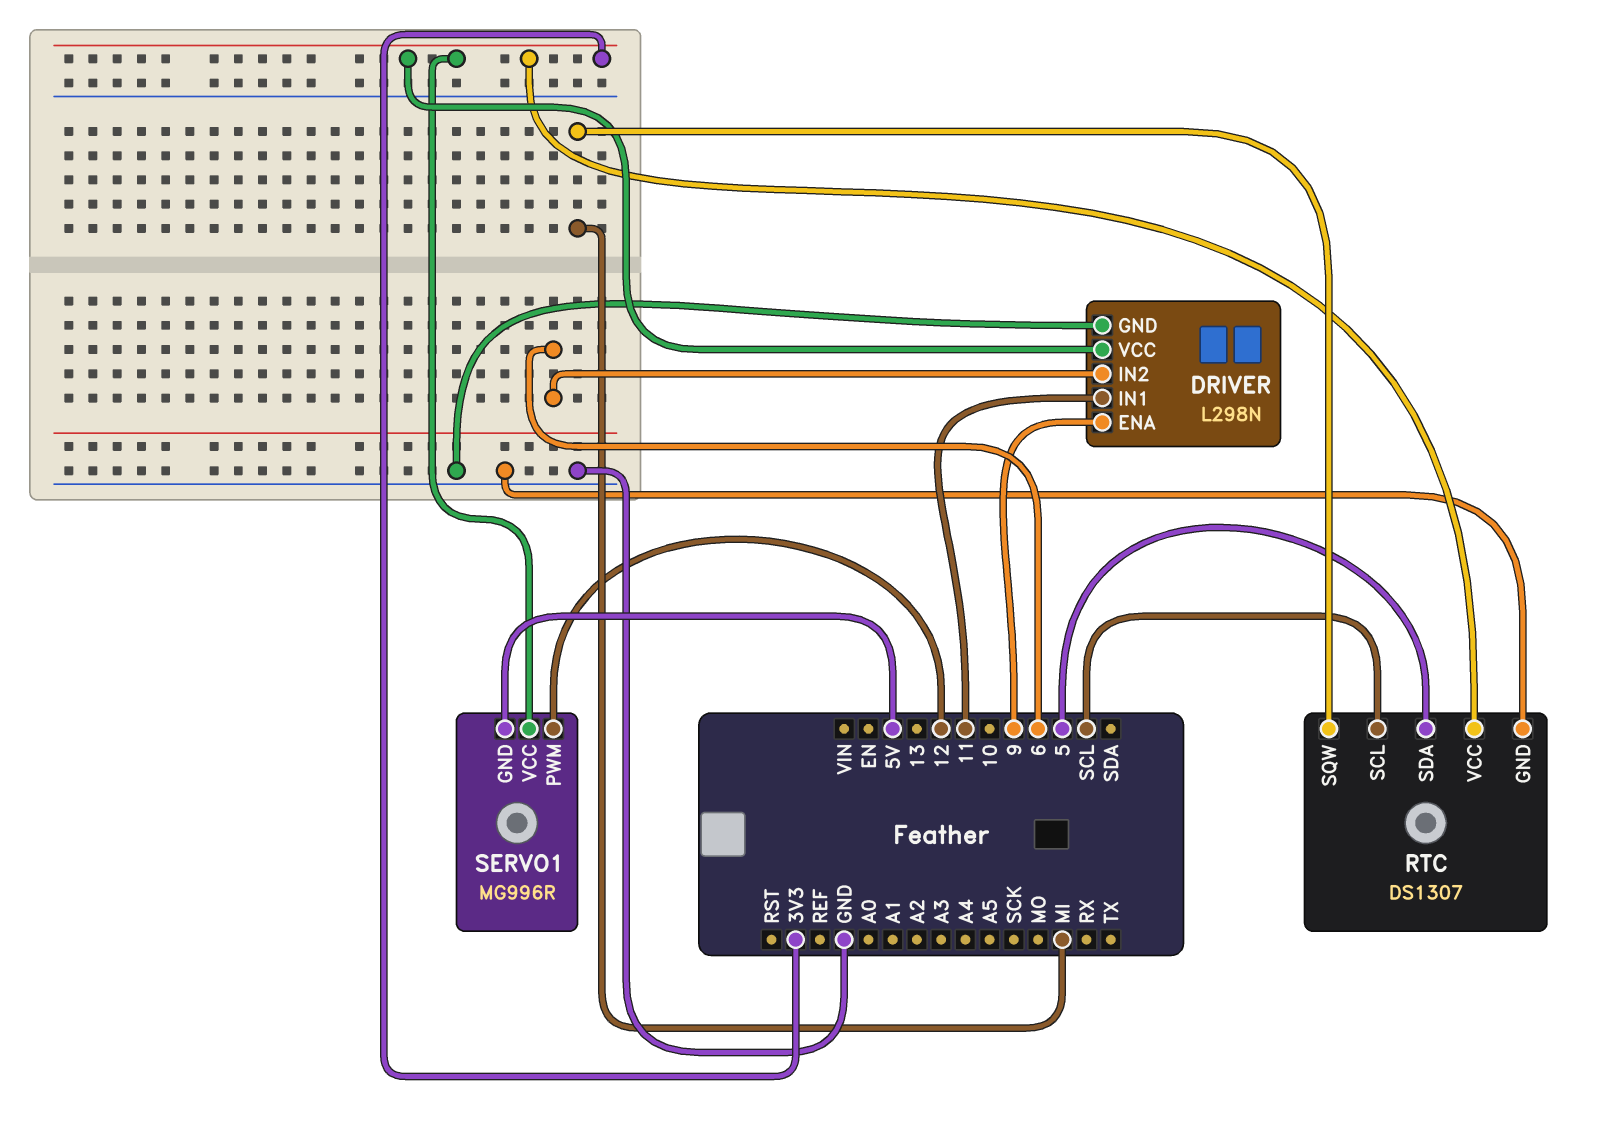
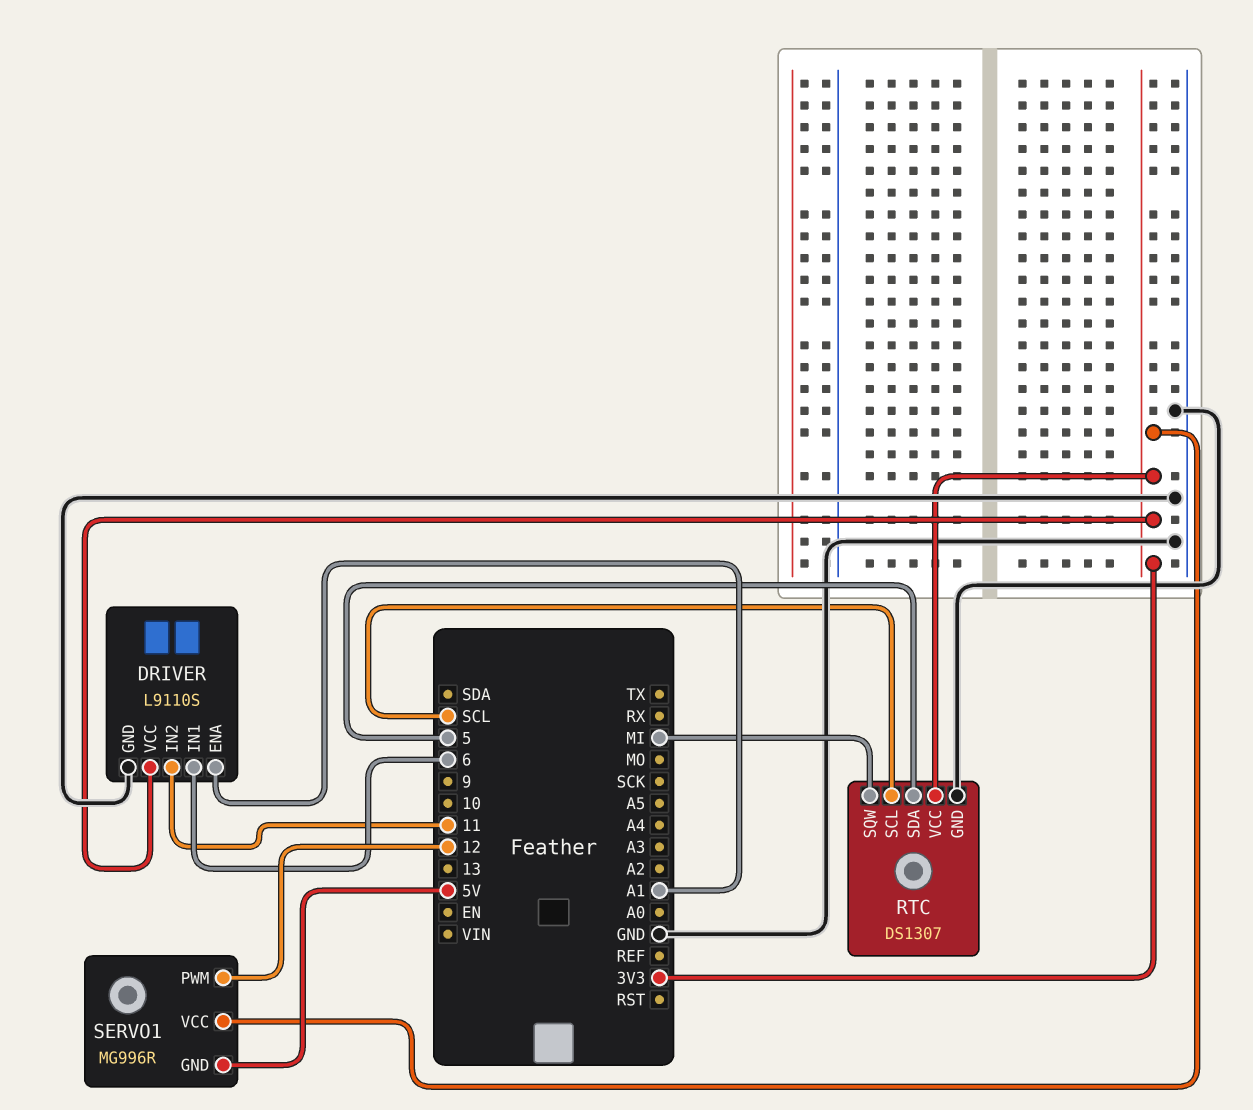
DRIVER: L298N -> L9110S
DRIVER pin ENA: 9 -> A1
DRIVER pin IN1: 11 -> 6
DRIVER pin IN2: 6 -> 11

